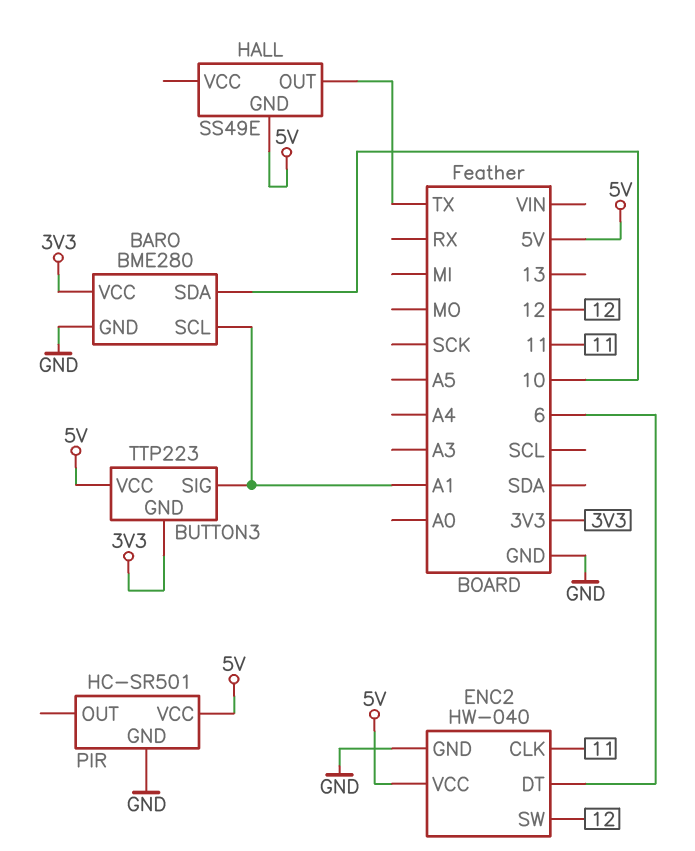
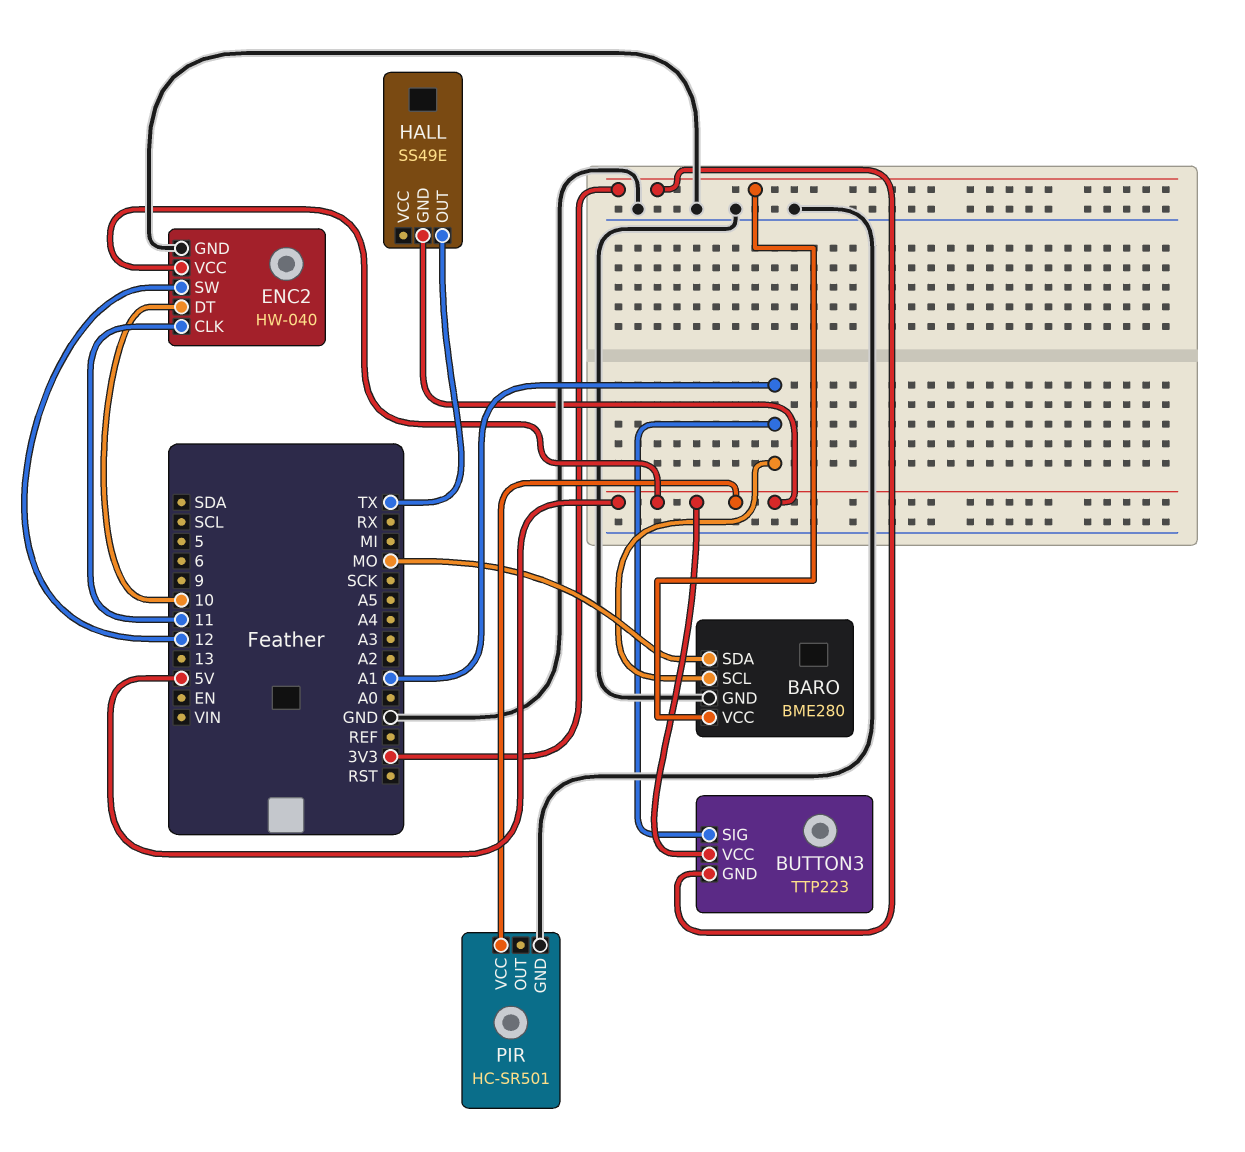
BARO pin SDA: 10 -> MO
ENC2 pin DT: 6 -> 10

